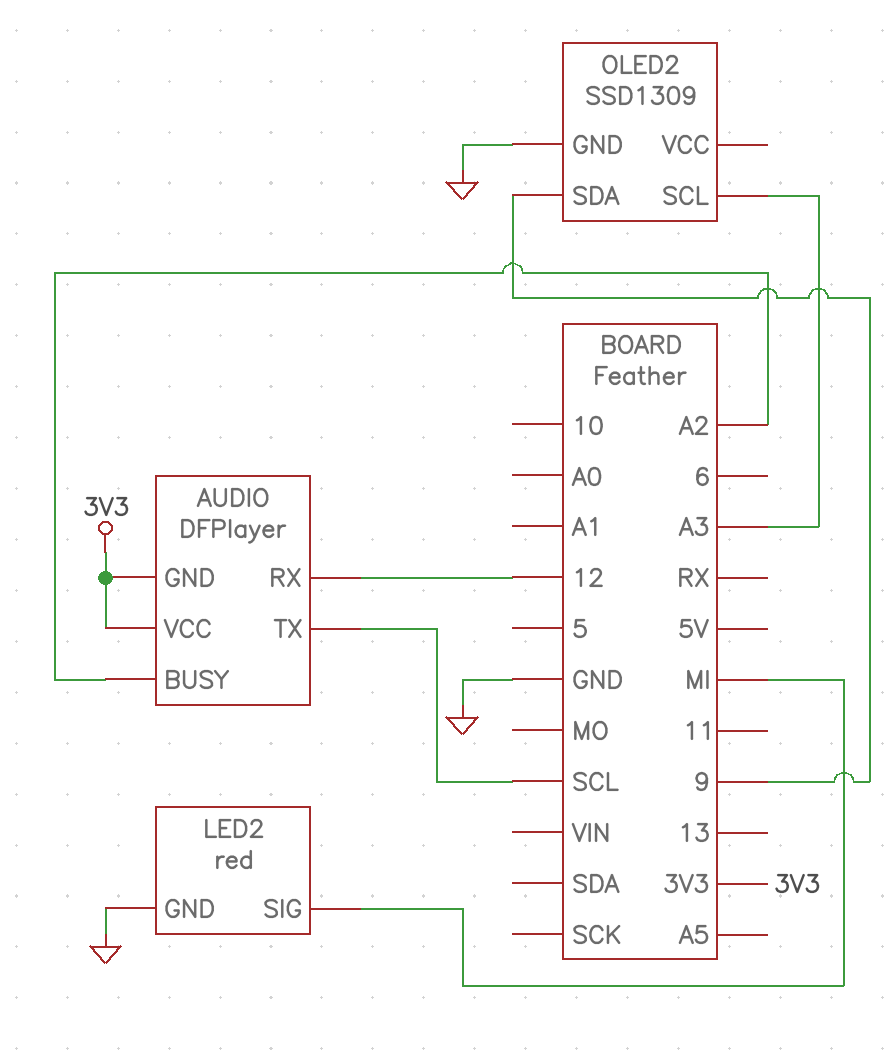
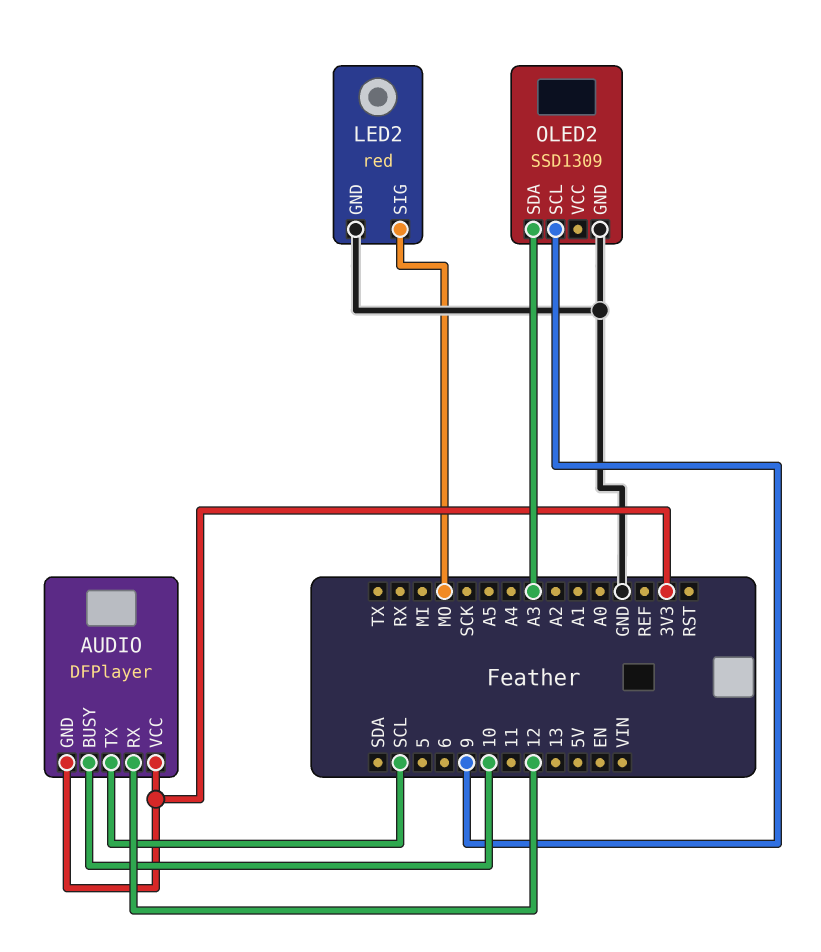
AUDIO pin BUSY: A2 -> 10
LED2 pin SIG: MI -> MO
OLED2 pin SCL: A3 -> 9
OLED2 pin SDA: 9 -> A3

